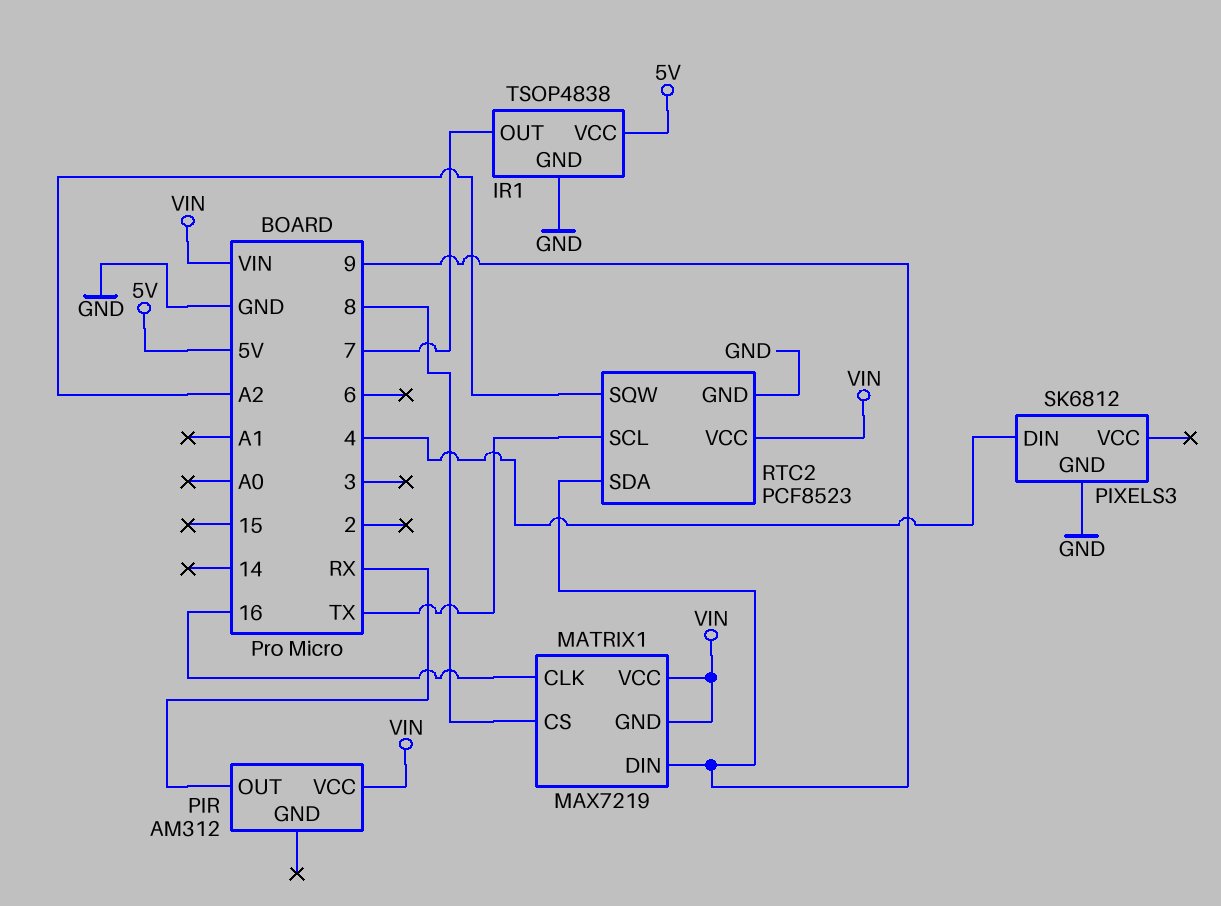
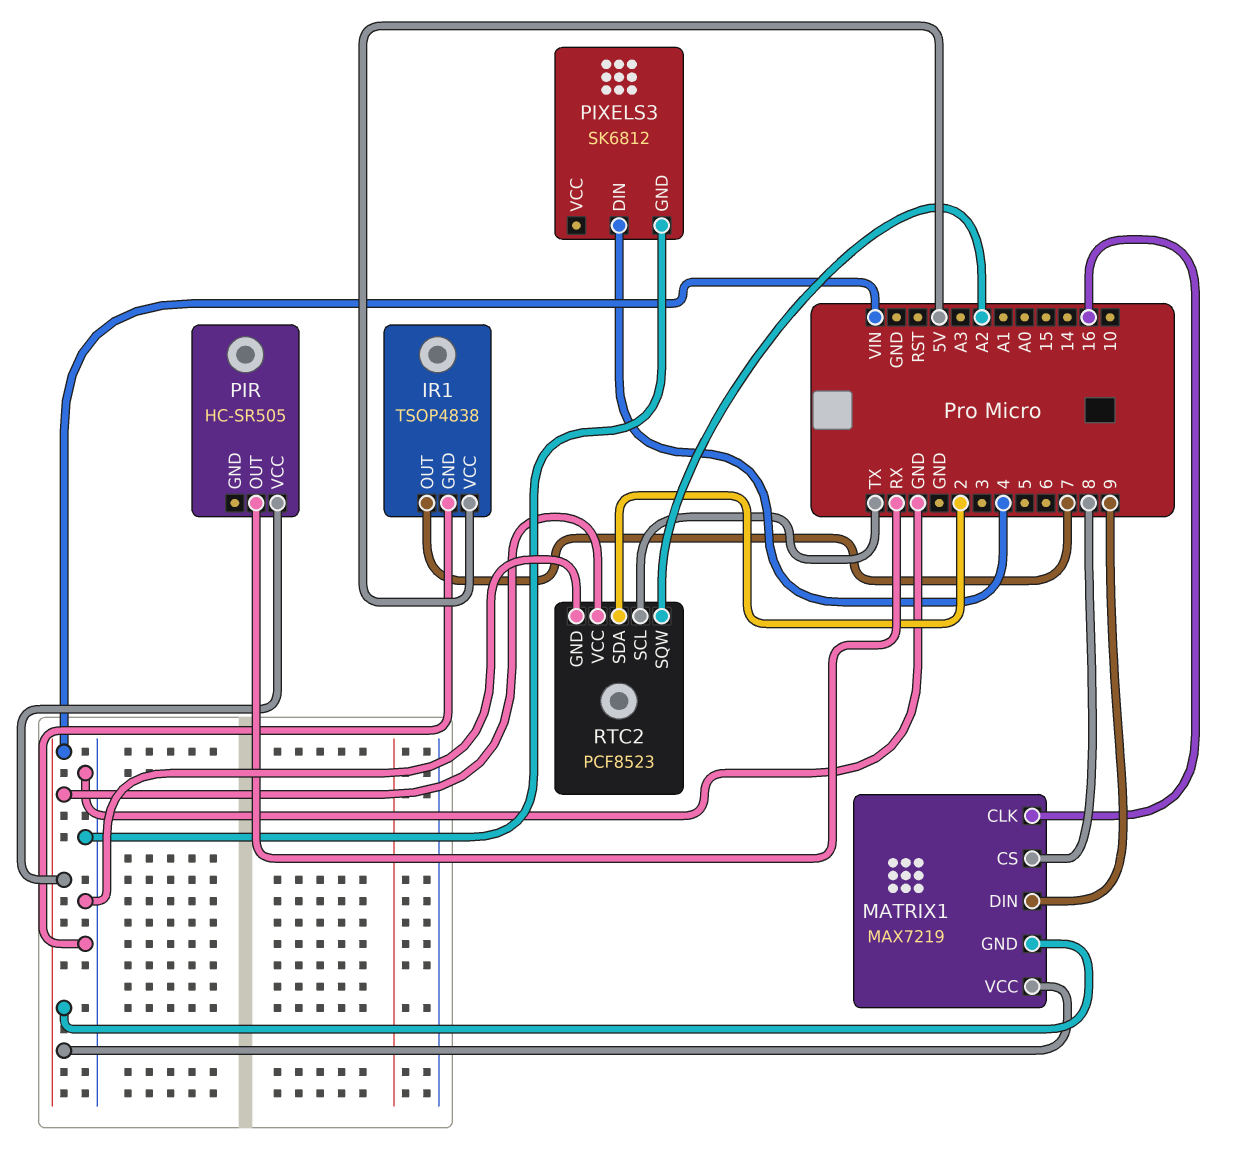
PIR: AM312 -> HC-SR505
RTC2 pin SDA: 9 -> 2

